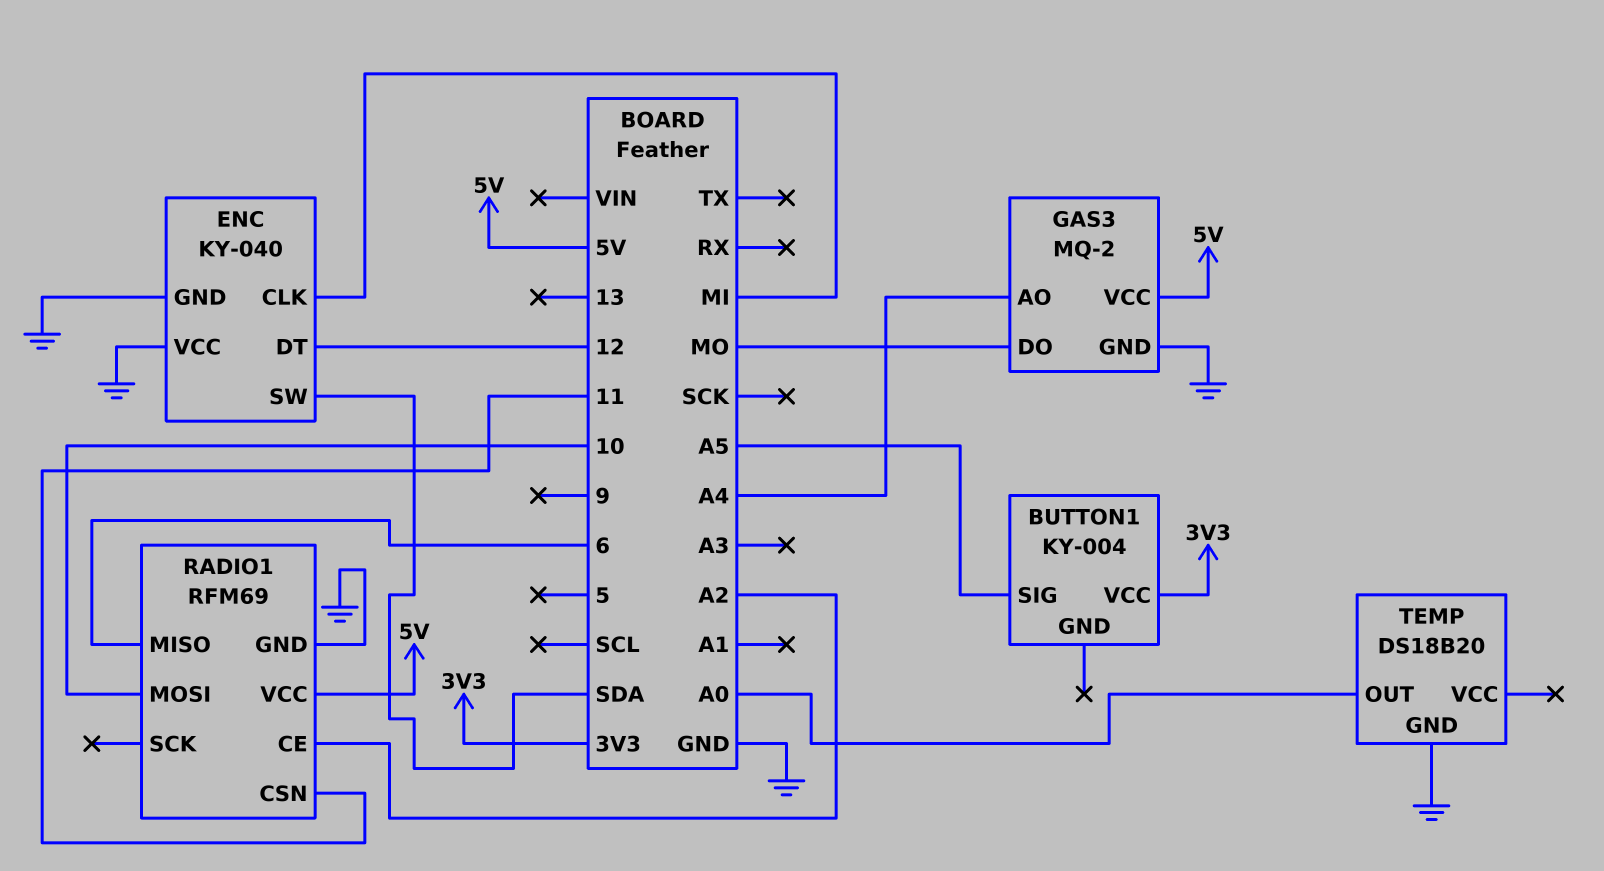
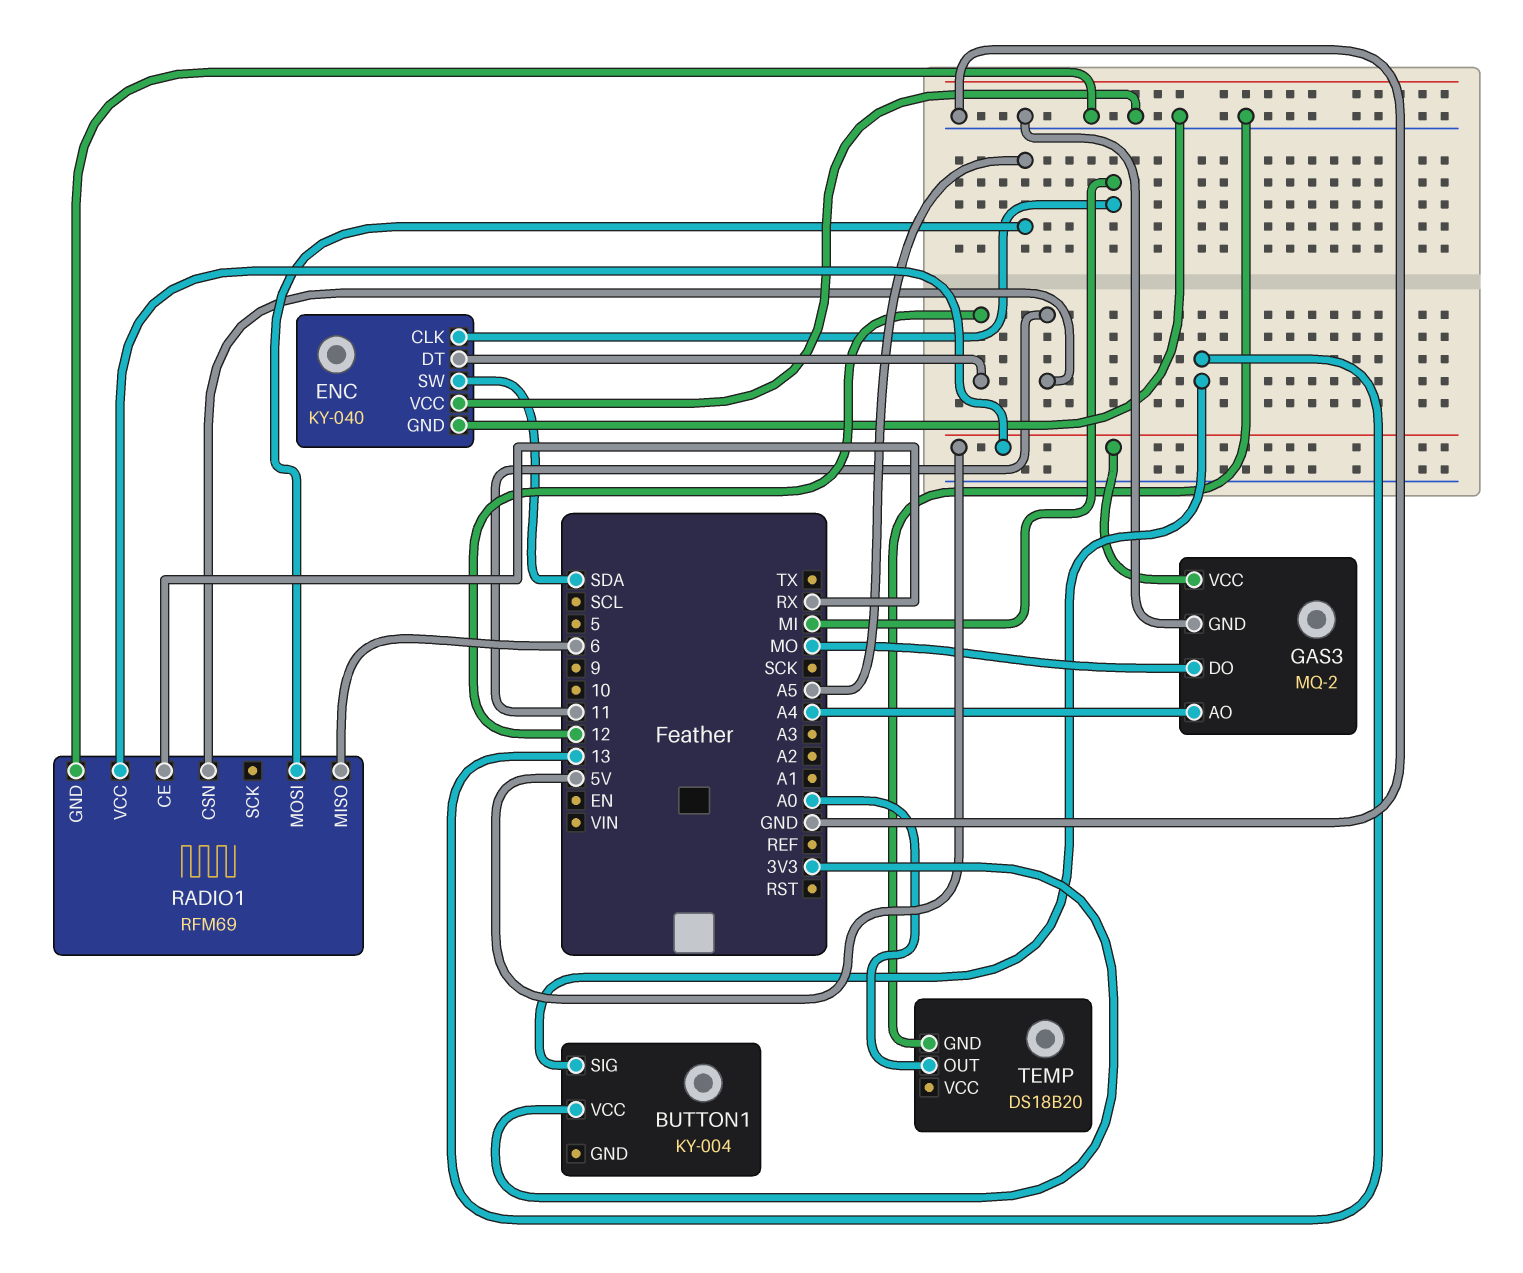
BUTTON1 pin SIG: A5 -> 13
RADIO1 pin CE: A2 -> RX
RADIO1 pin MOSI: 10 -> A5

